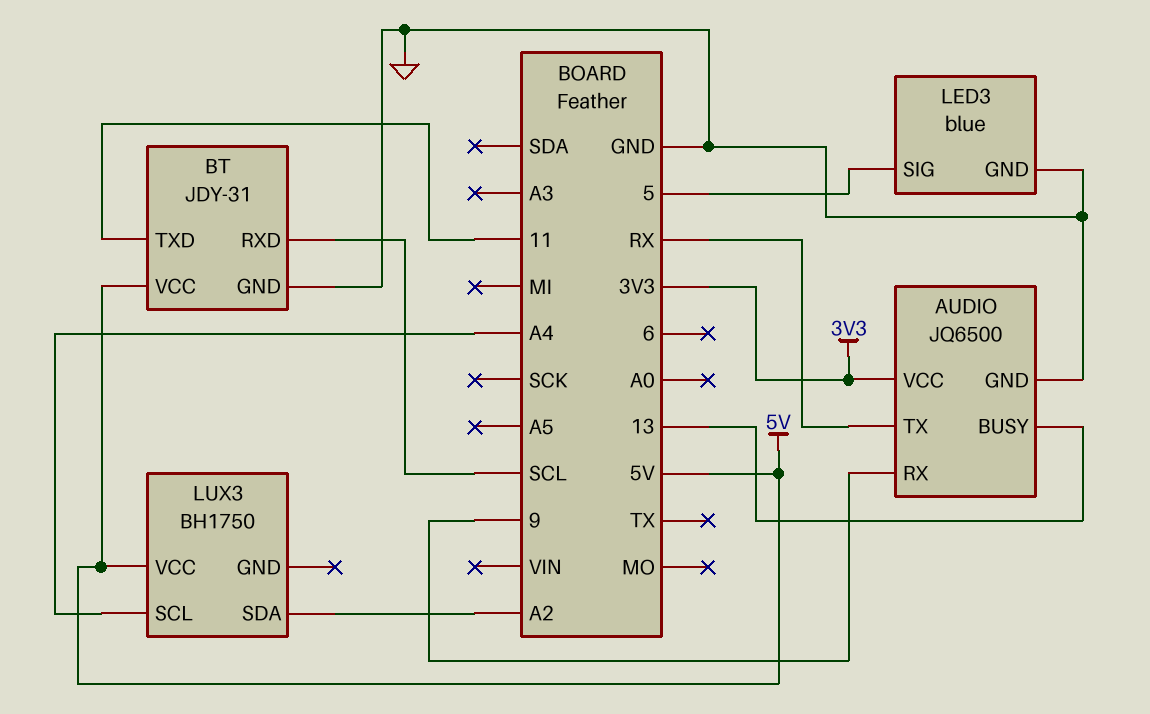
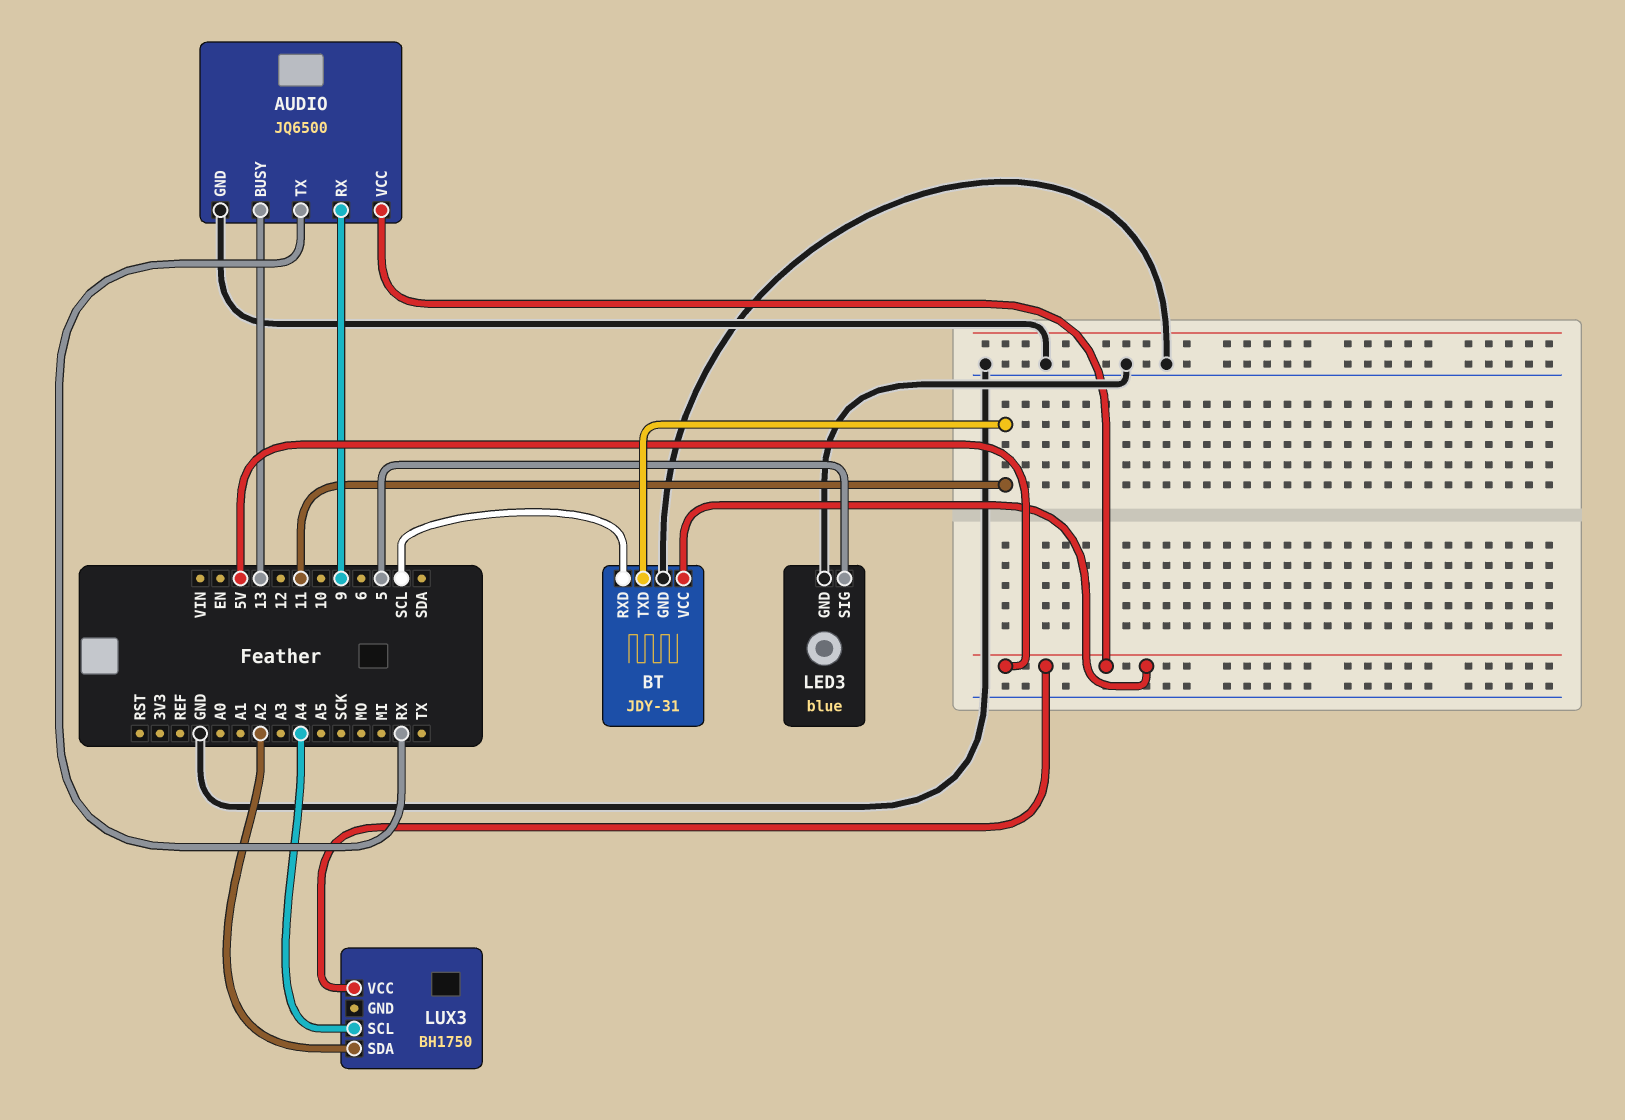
AUDIO pin VCC: 3V3 -> 5V

